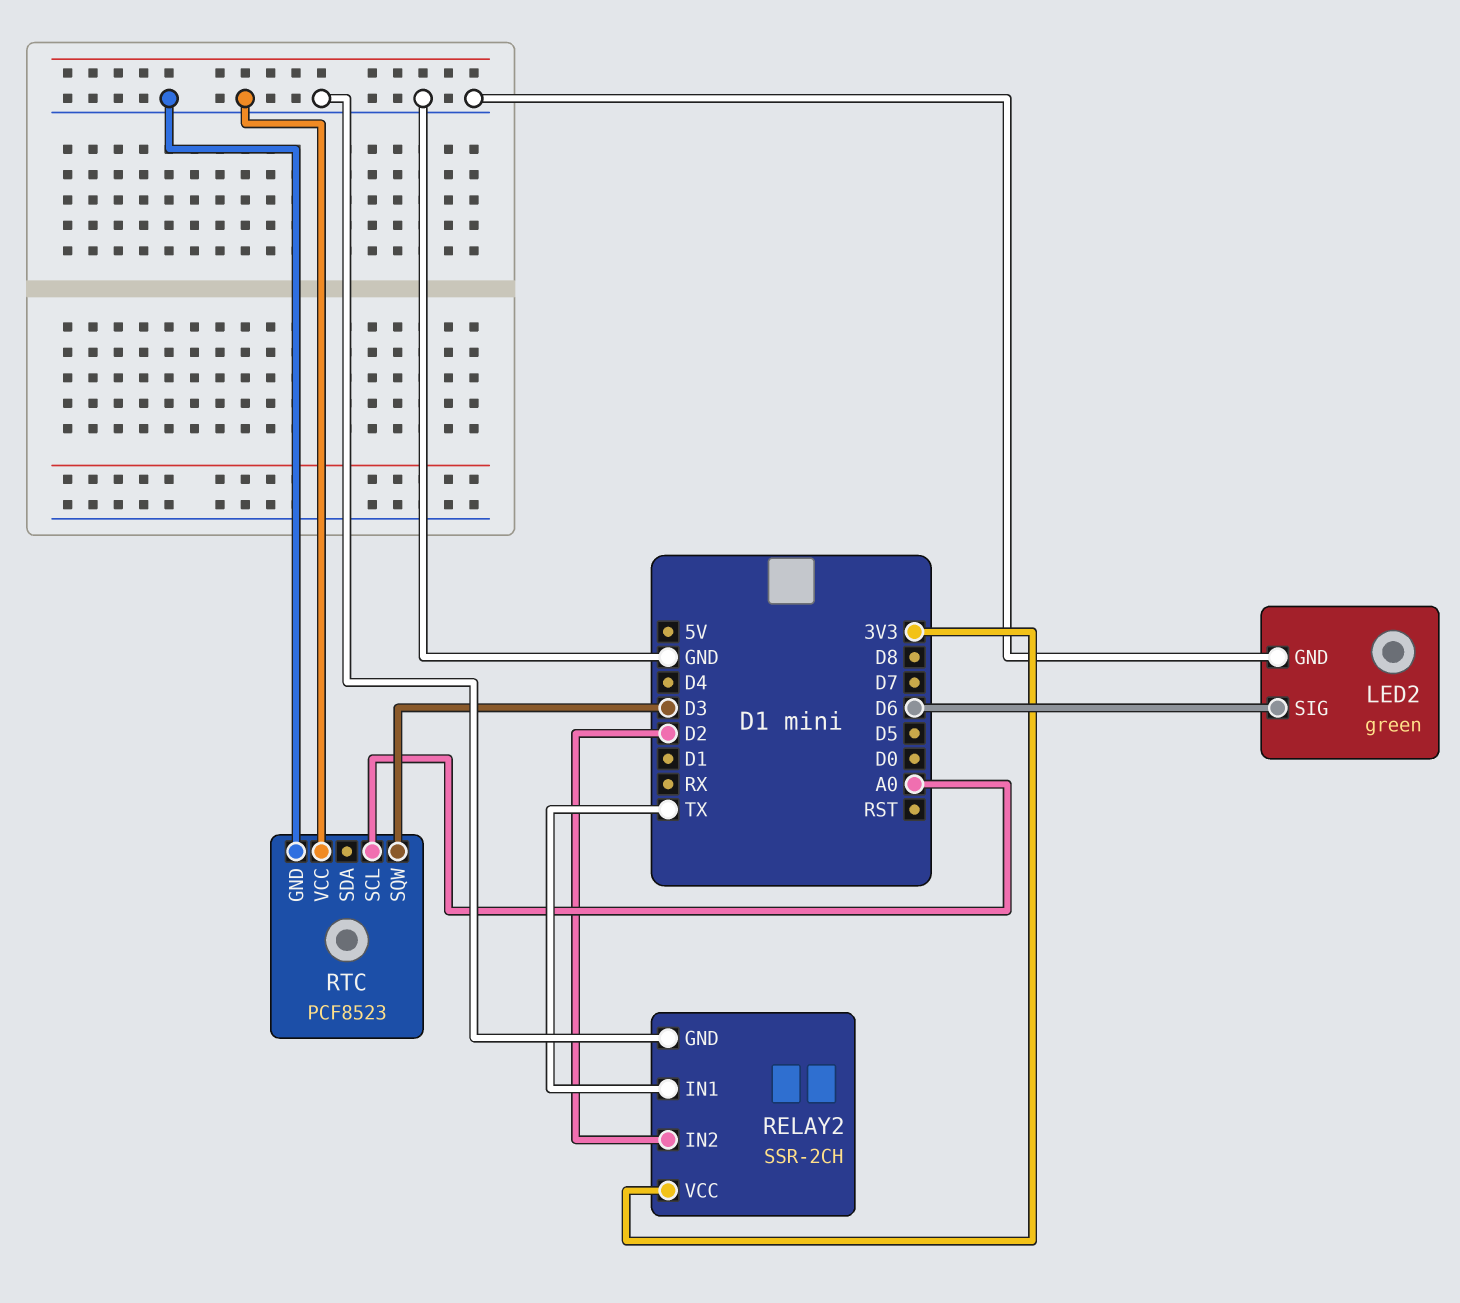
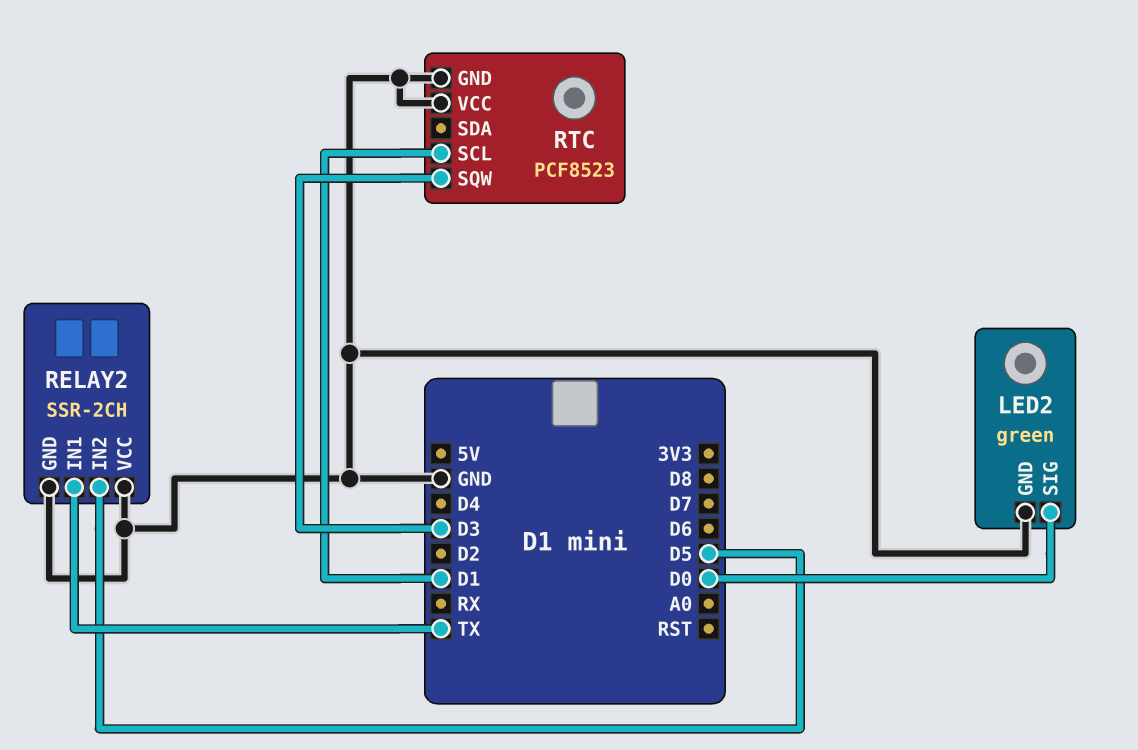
LED2 pin SIG: D6 -> D0
RELAY2 pin IN2: D2 -> D5
RELAY2 pin VCC: 3V3 -> GND
RTC pin SCL: A0 -> D1

